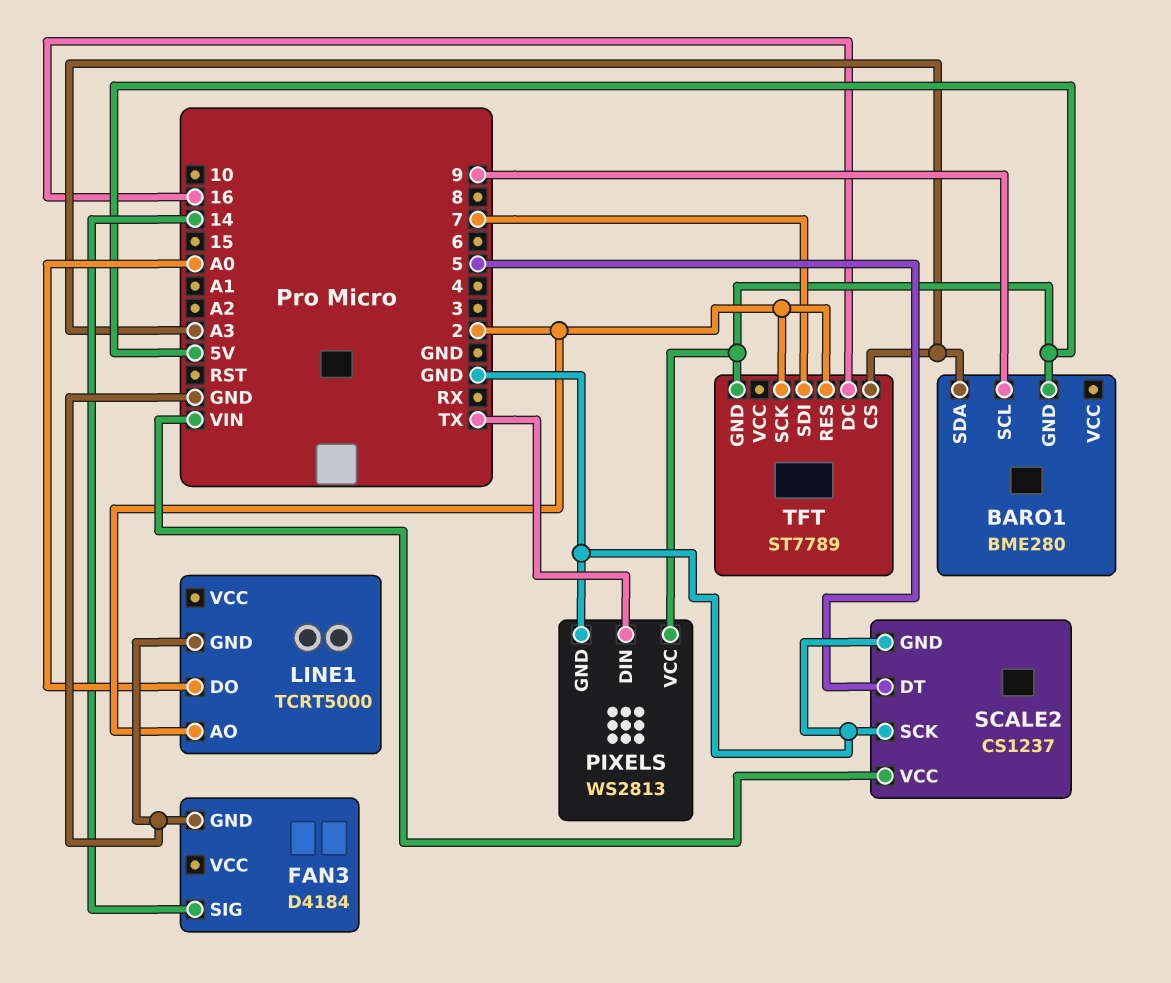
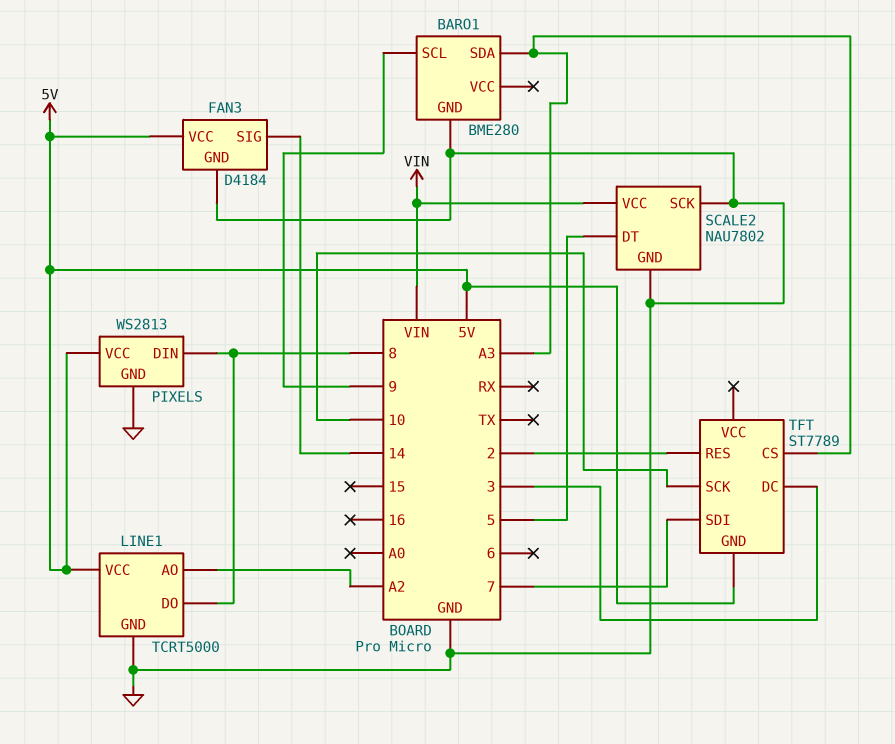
BARO1 pin GND: 5V -> GND
FAN3 pin VCC: none -> 5V
LINE1 pin AO: 2 -> A2
LINE1 pin DO: A0 -> 8
LINE1 pin VCC: none -> 5V
PIXELS pin DIN: TX -> 8
SCALE2: CS1237 -> NAU7802
TFT pin DC: 16 -> 3
TFT pin SCK: 2 -> 10

